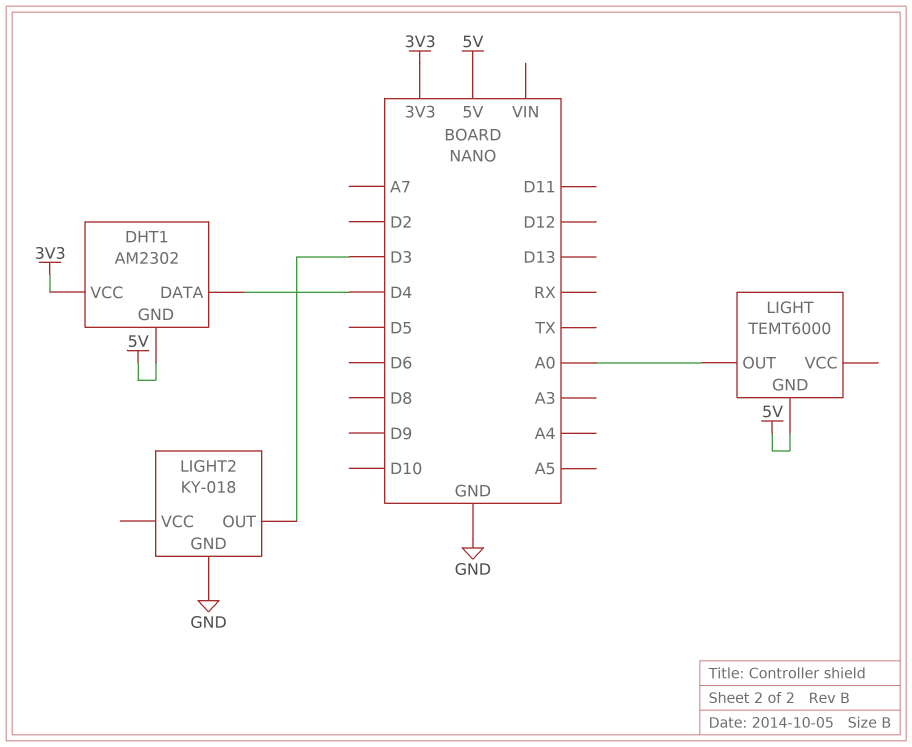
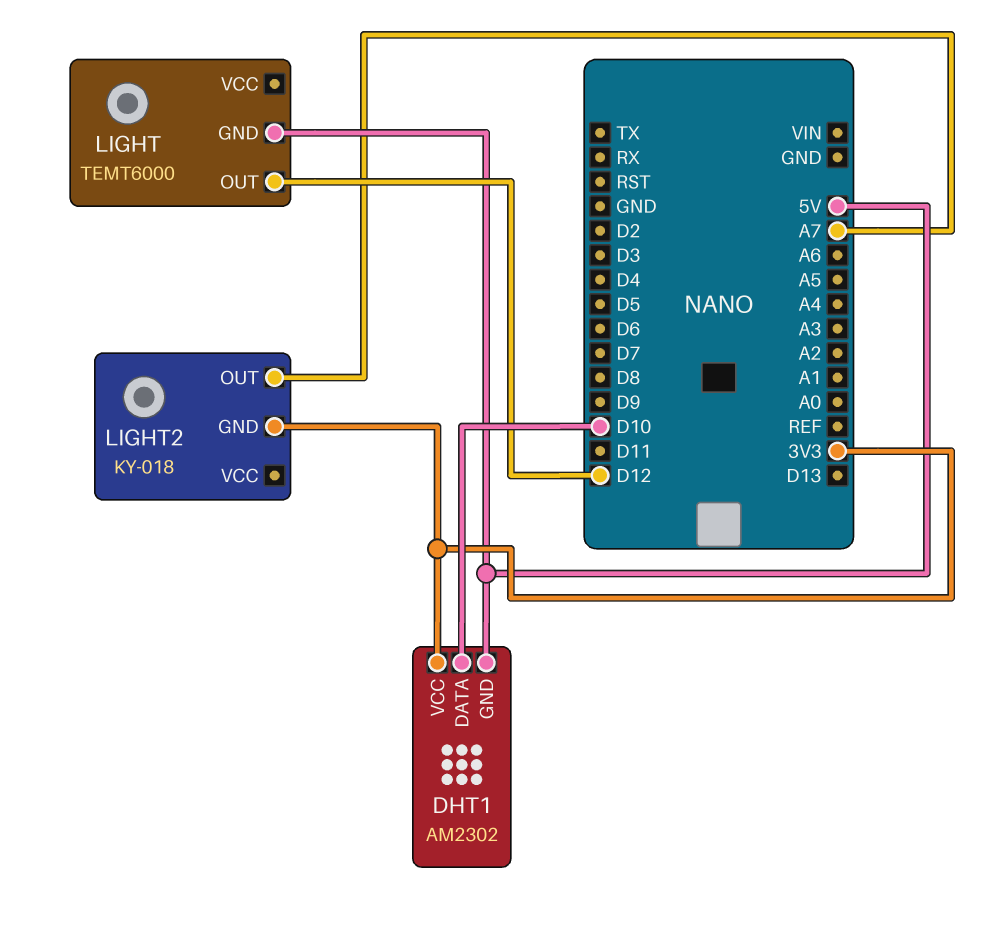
DHT1 pin DATA: D4 -> D10
LIGHT pin OUT: A0 -> D12
LIGHT2 pin GND: GND -> 3V3
LIGHT2 pin OUT: D3 -> A7

